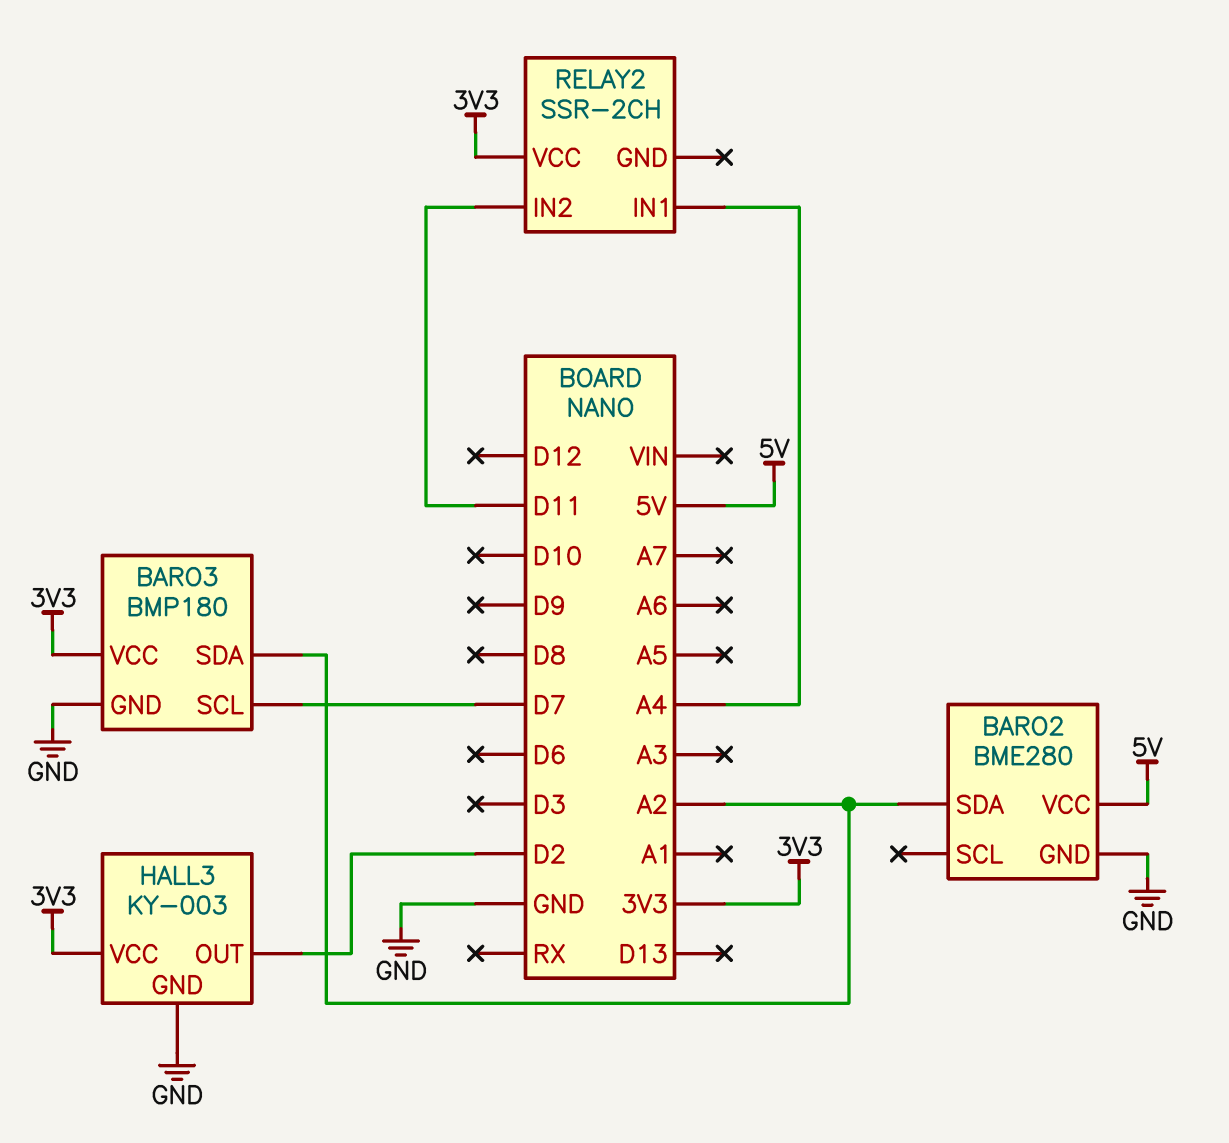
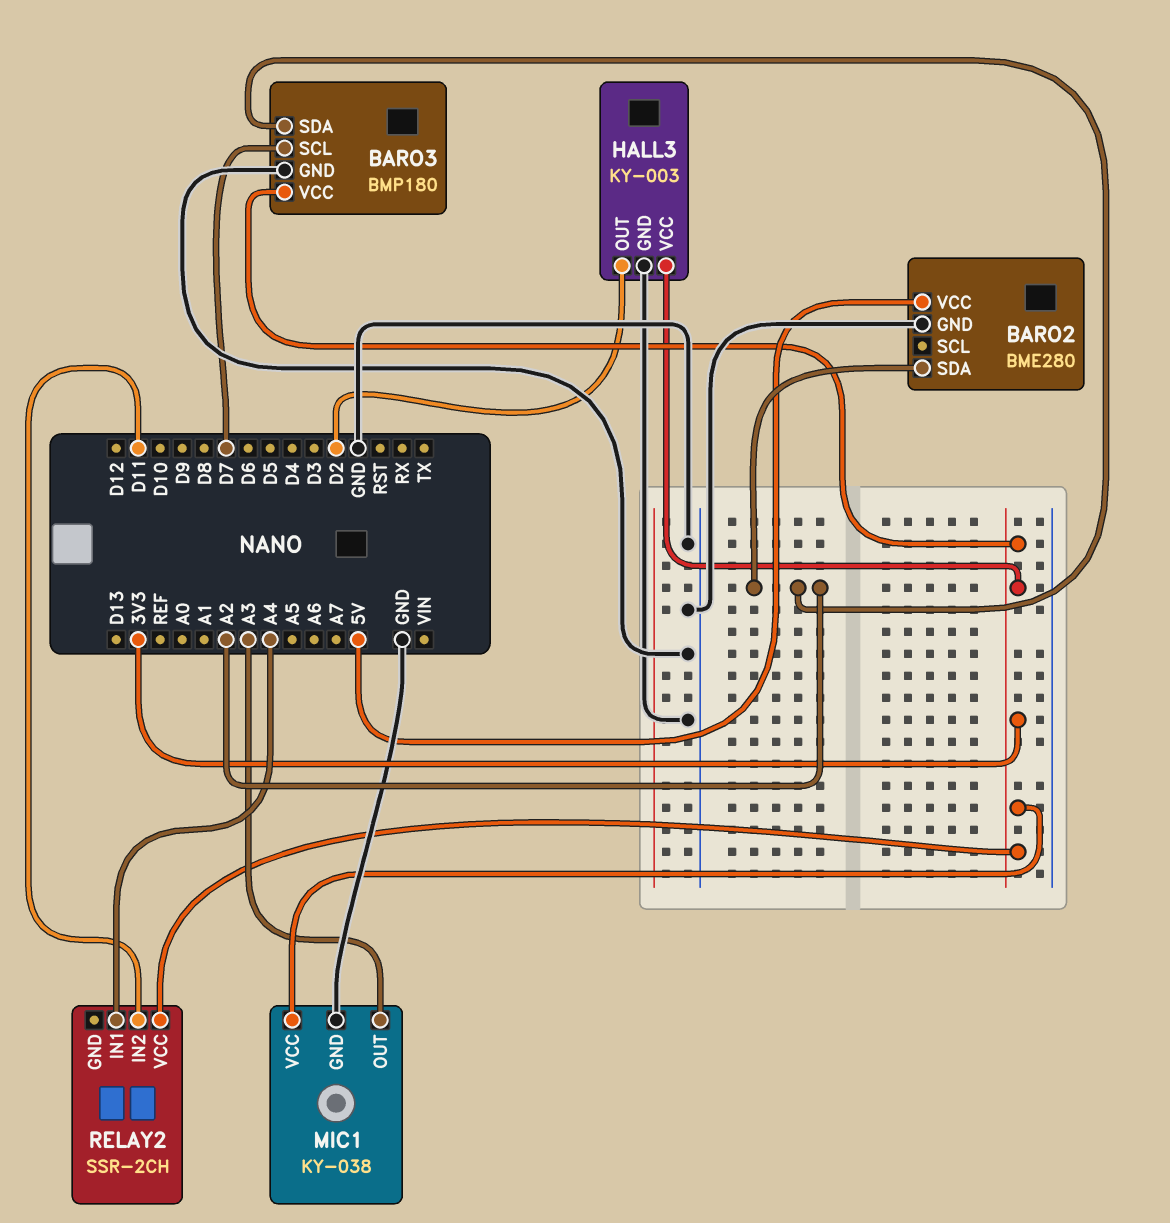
MIC1: none -> KY-038
MIC1 pin GND: none -> GND
MIC1 pin OUT: none -> A3
MIC1 pin VCC: none -> 3V3

